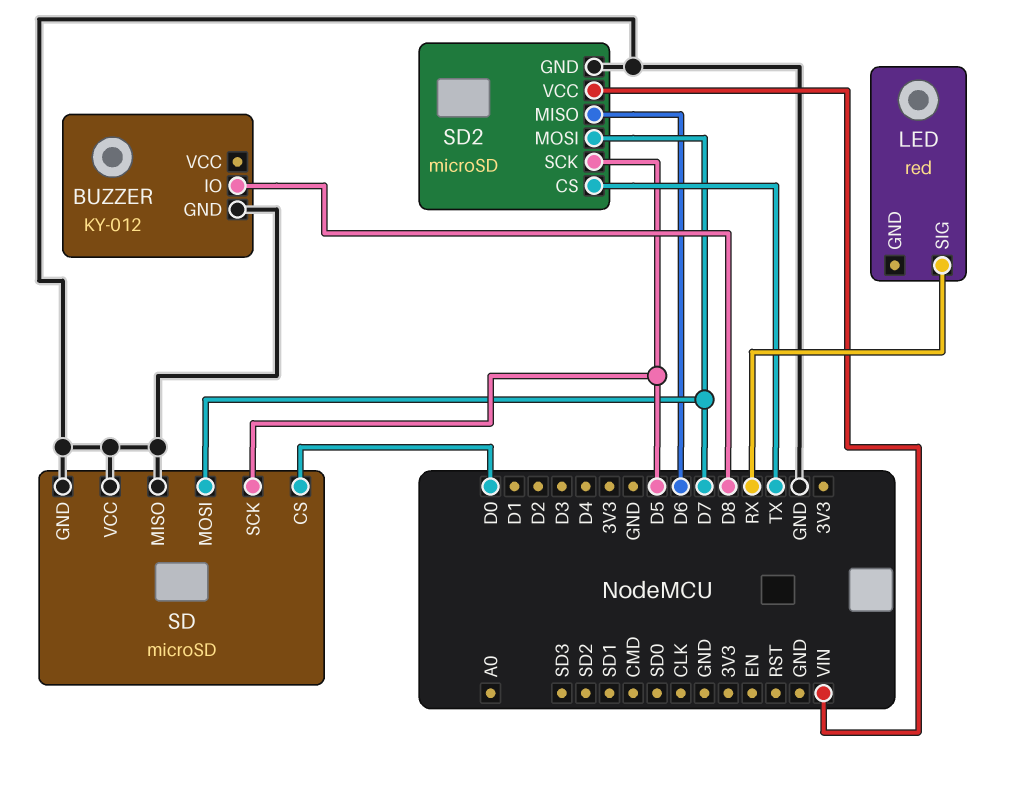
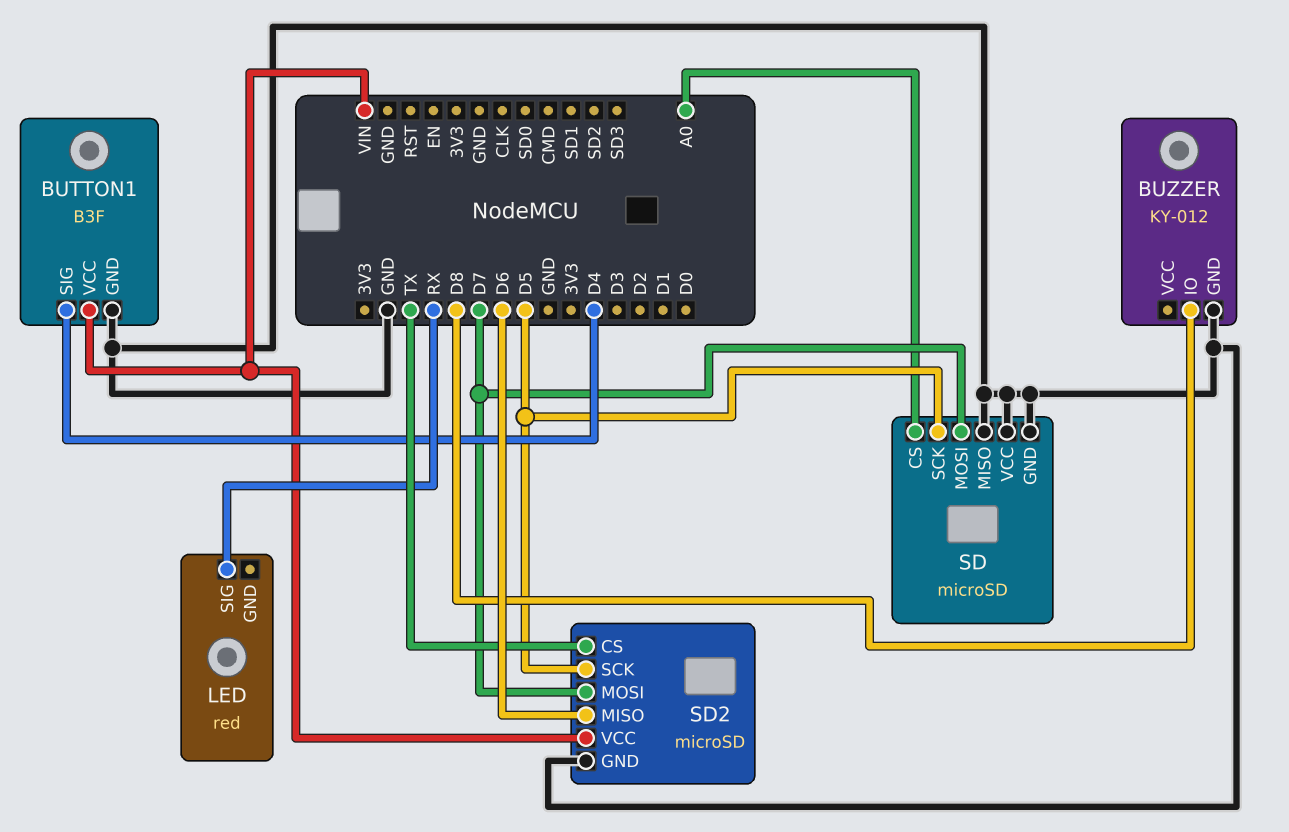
BUTTON1: none -> B3F
BUTTON1 pin GND: none -> GND
BUTTON1 pin SIG: none -> D4
BUTTON1 pin VCC: none -> VIN
SD pin CS: D0 -> A0

